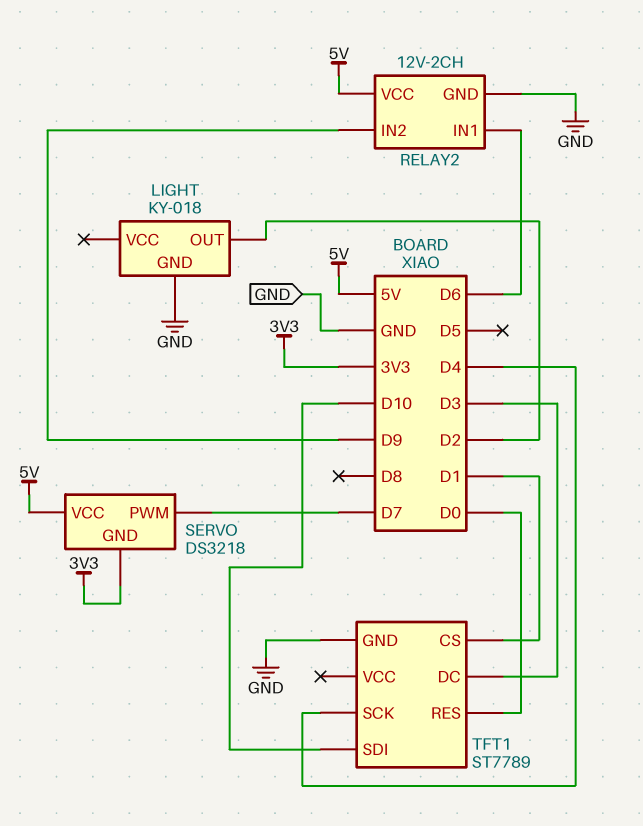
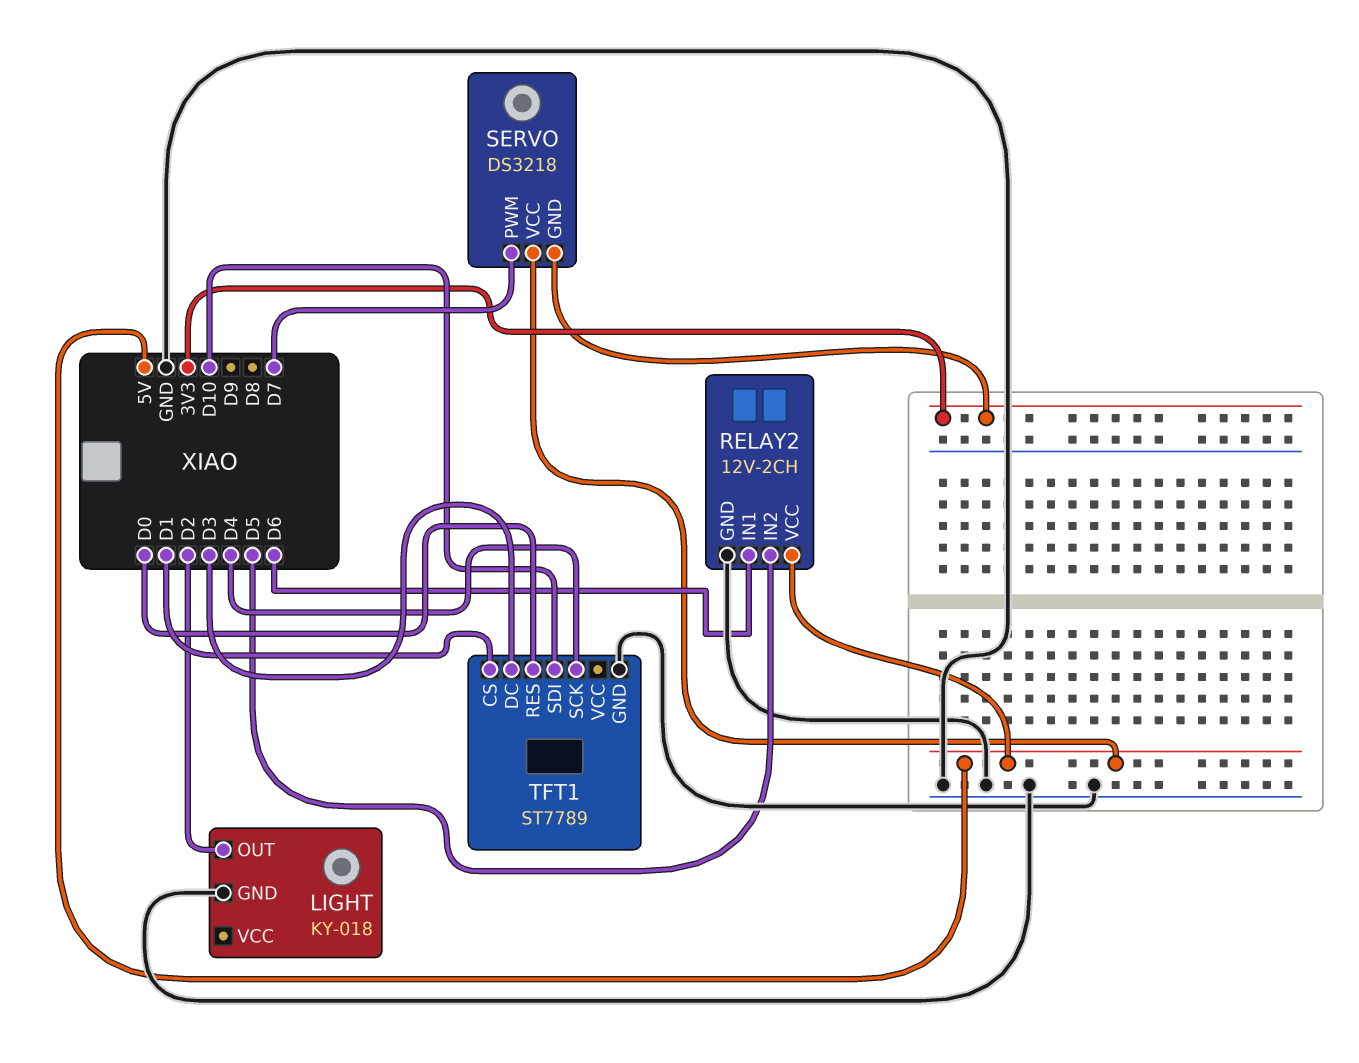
RELAY2 pin IN2: D9 -> D5

